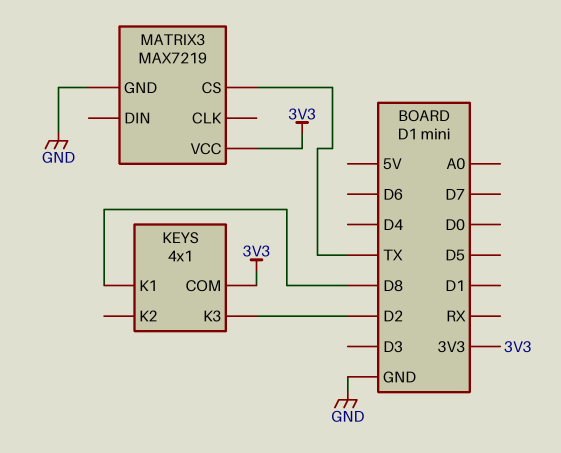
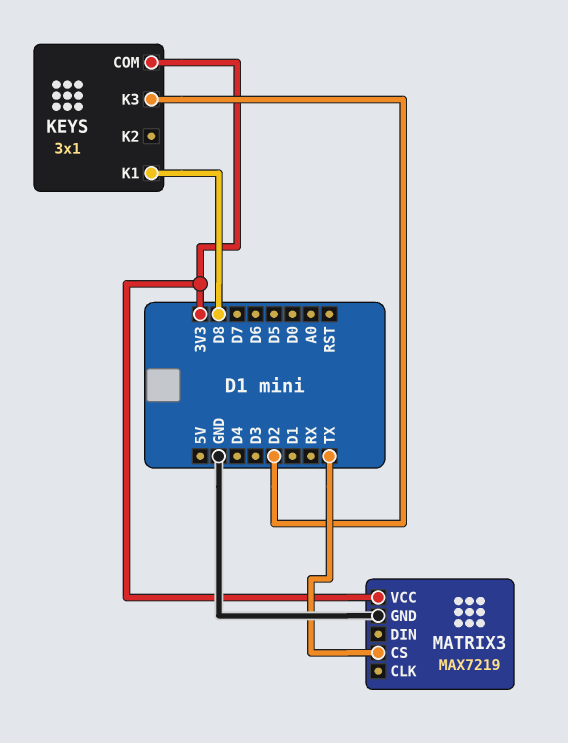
KEYS: 4x1 -> 3x1

